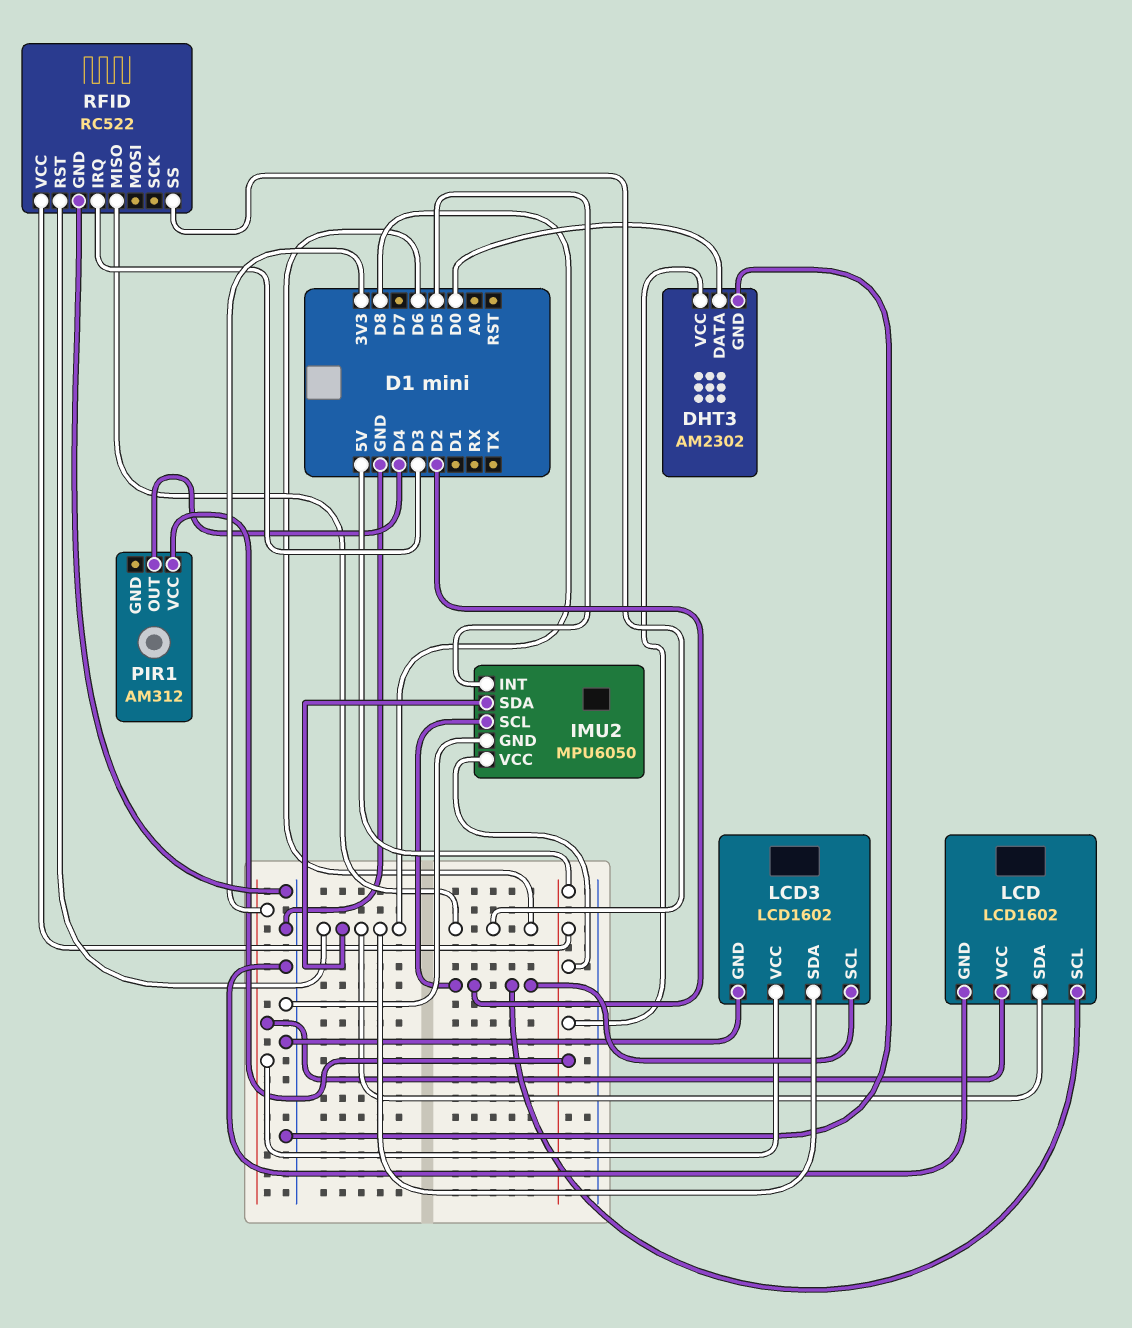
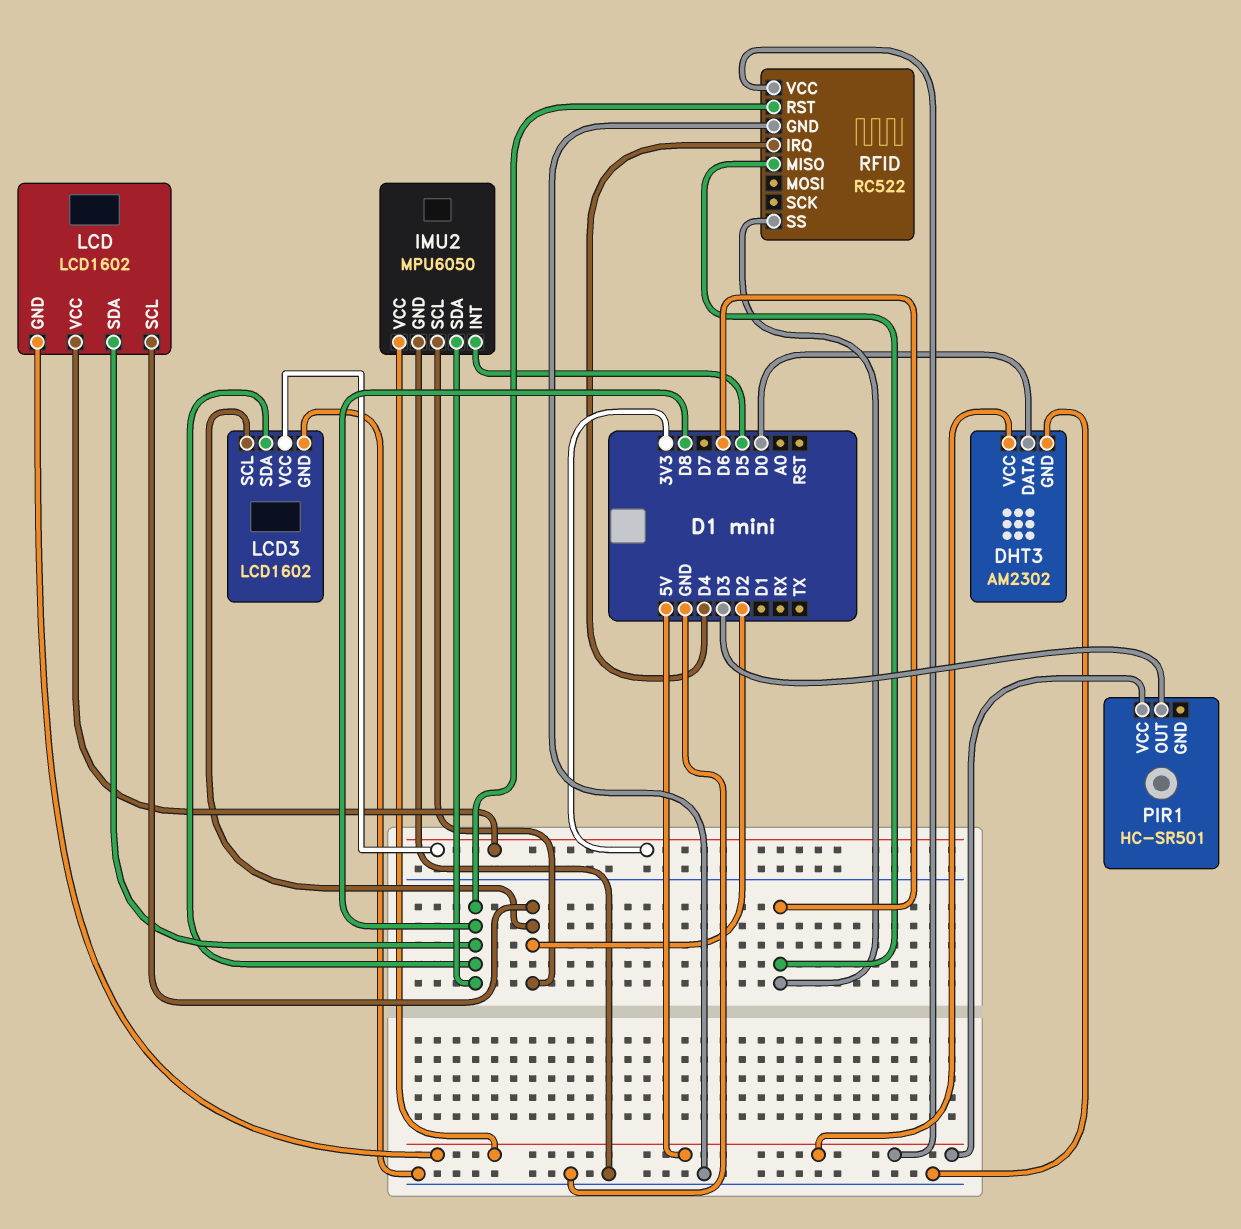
LCD pin GND: GND -> 5V
PIR1: AM312 -> HC-SR501
PIR1 pin OUT: D4 -> D3
RFID pin IRQ: D3 -> D4

